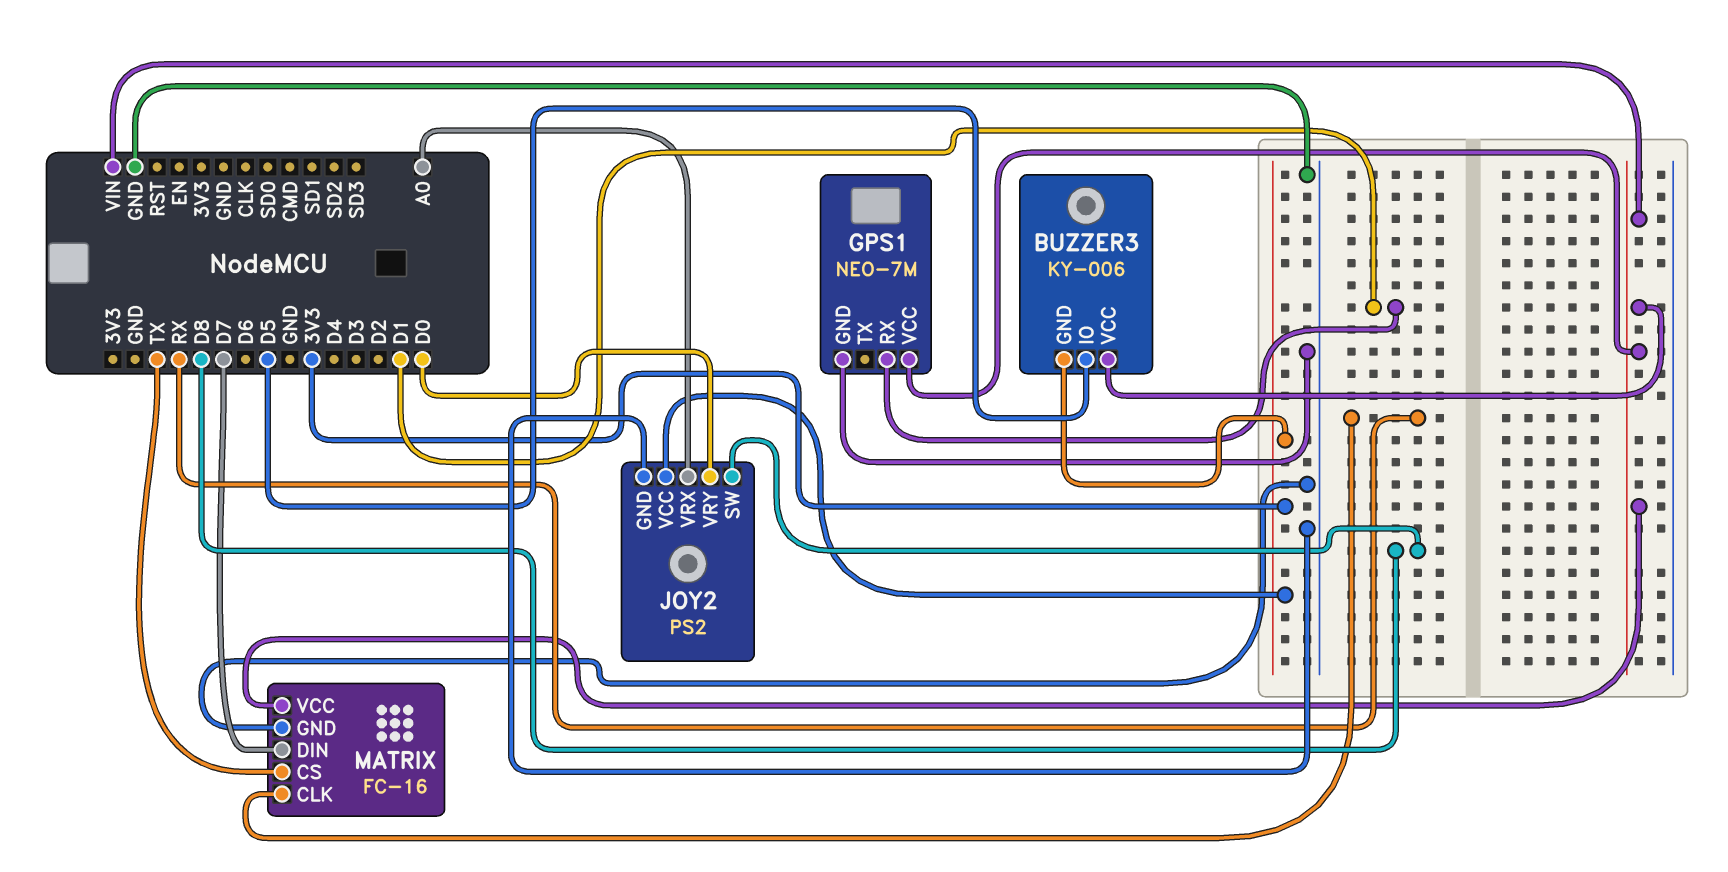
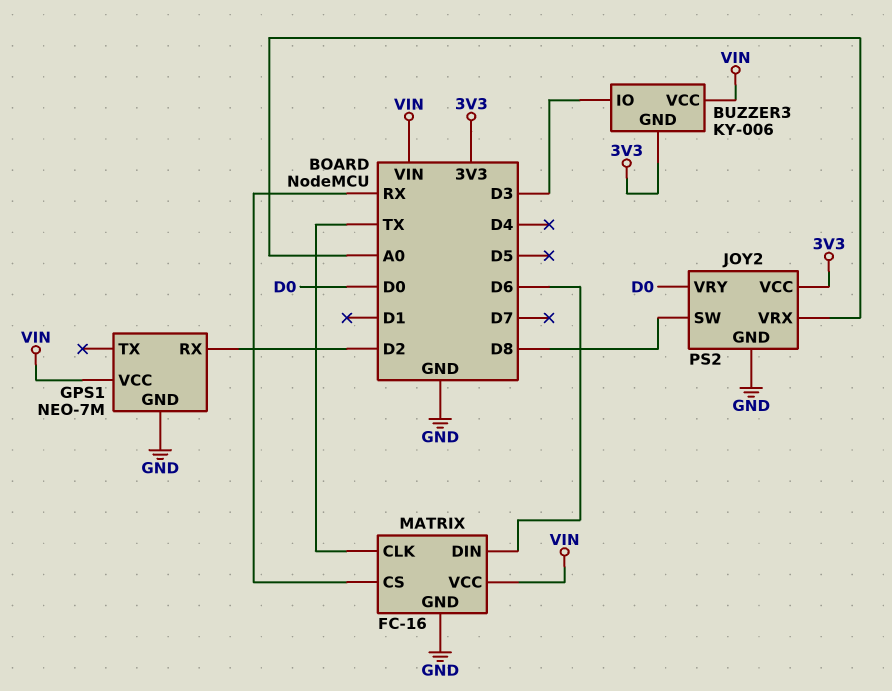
BUZZER3 pin IO: D5 -> D3
GPS1 pin RX: D1 -> D2
MATRIX pin CLK: RX -> TX
MATRIX pin CS: TX -> RX
MATRIX pin DIN: D7 -> D6

